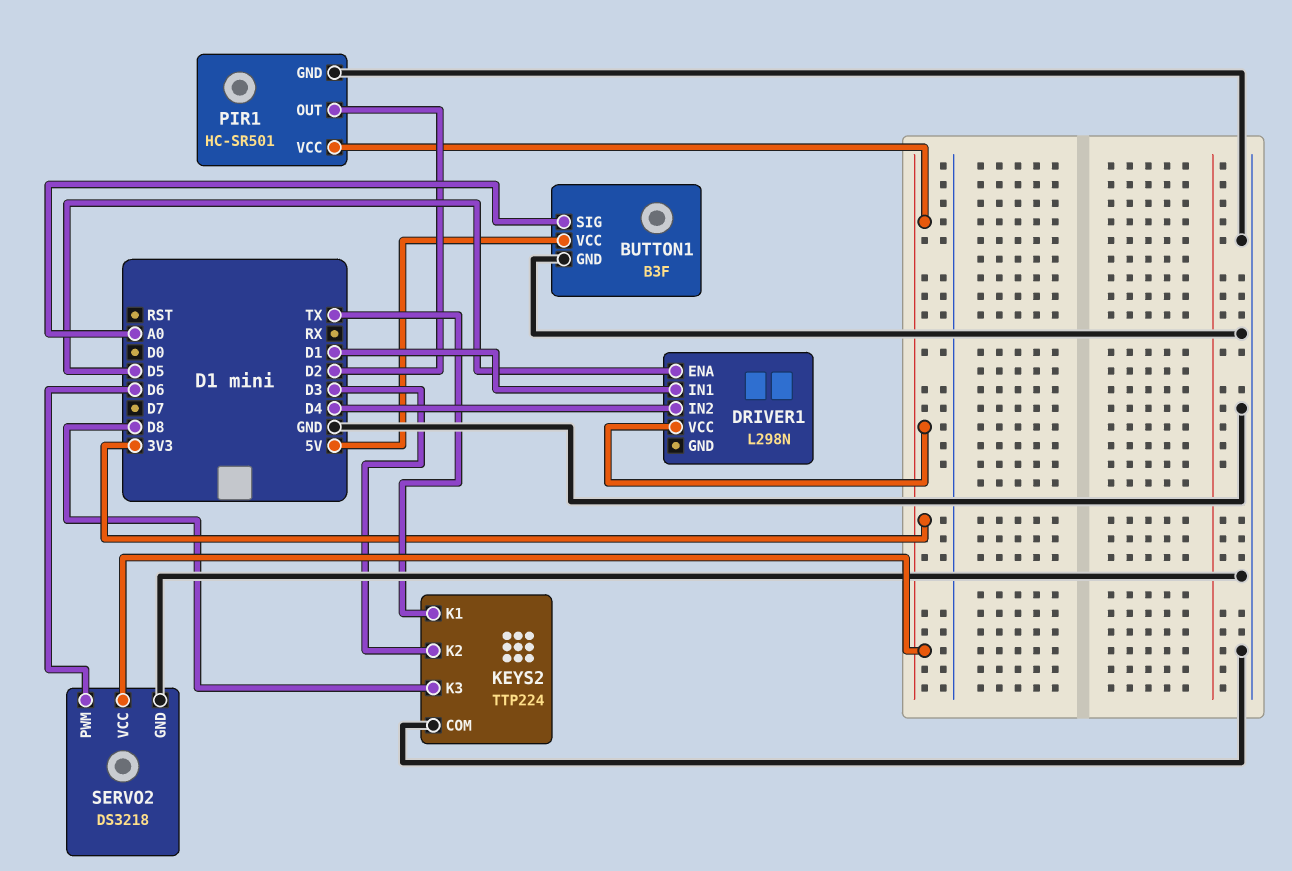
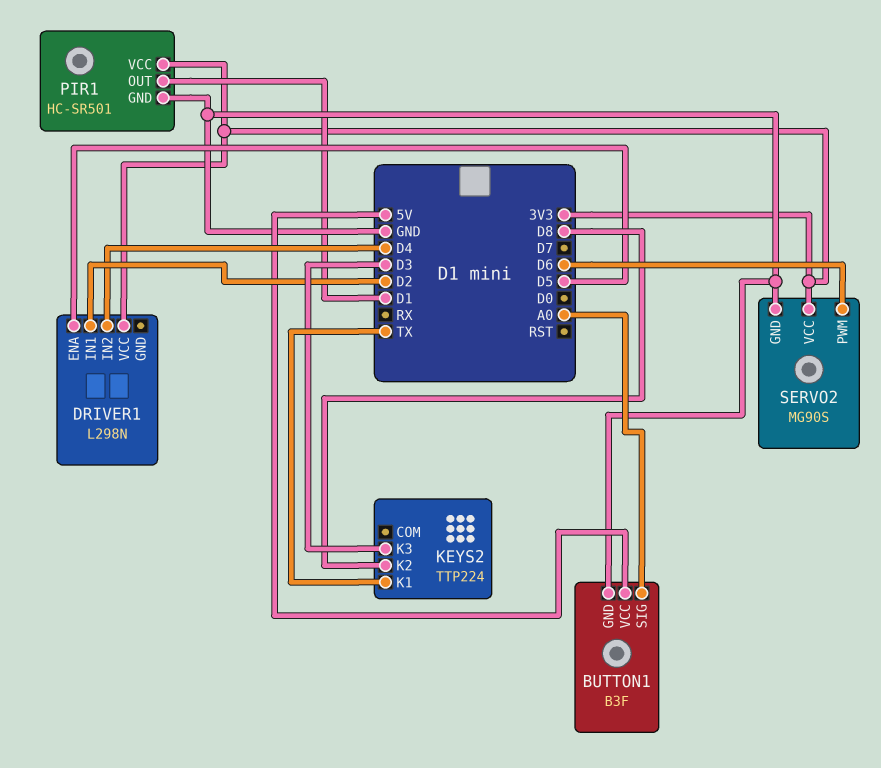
DRIVER1 pin IN1: D1 -> D2
KEYS2 pin COM: GND -> none
KEYS2 pin K2: D3 -> D8
KEYS2 pin K3: D8 -> D3
PIR1 pin OUT: D2 -> D1
SERVO2: DS3218 -> MG90S

